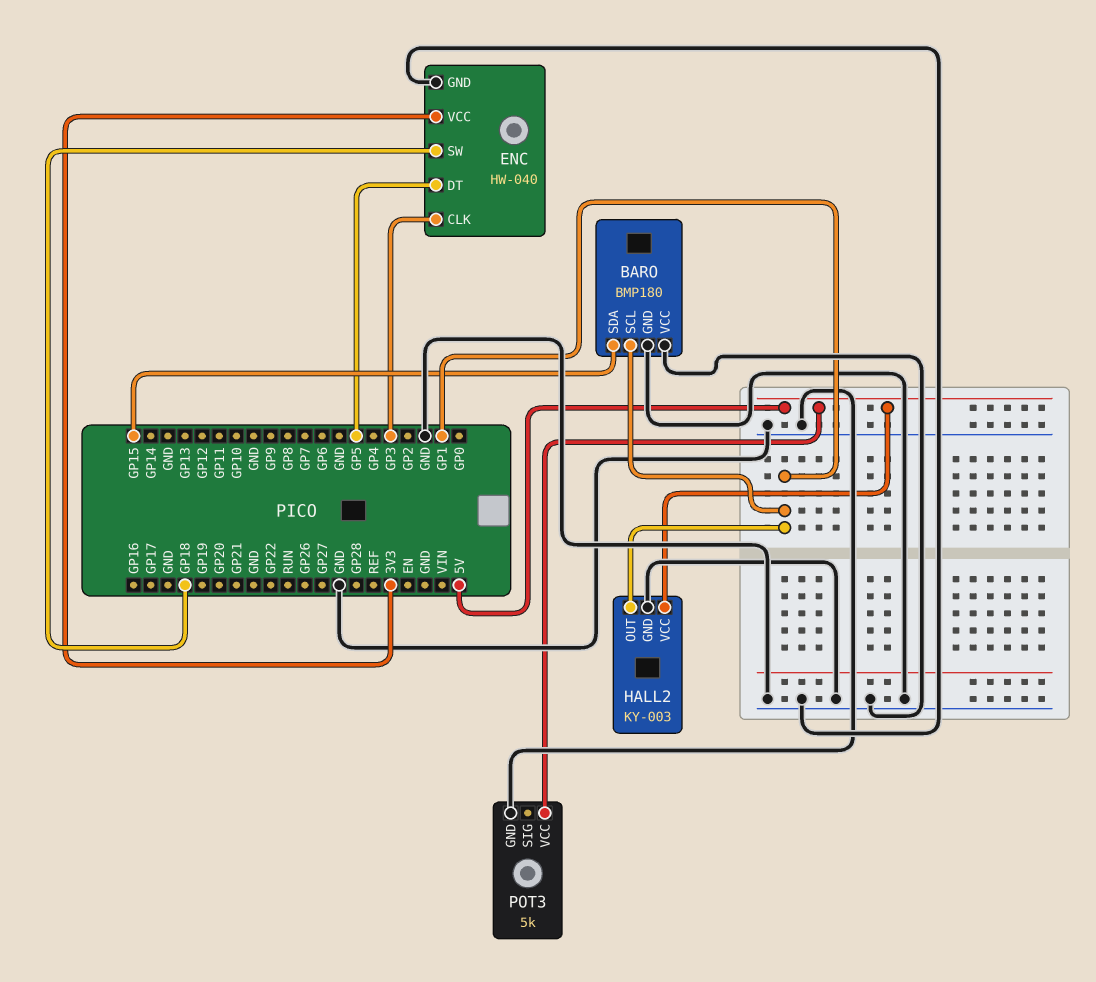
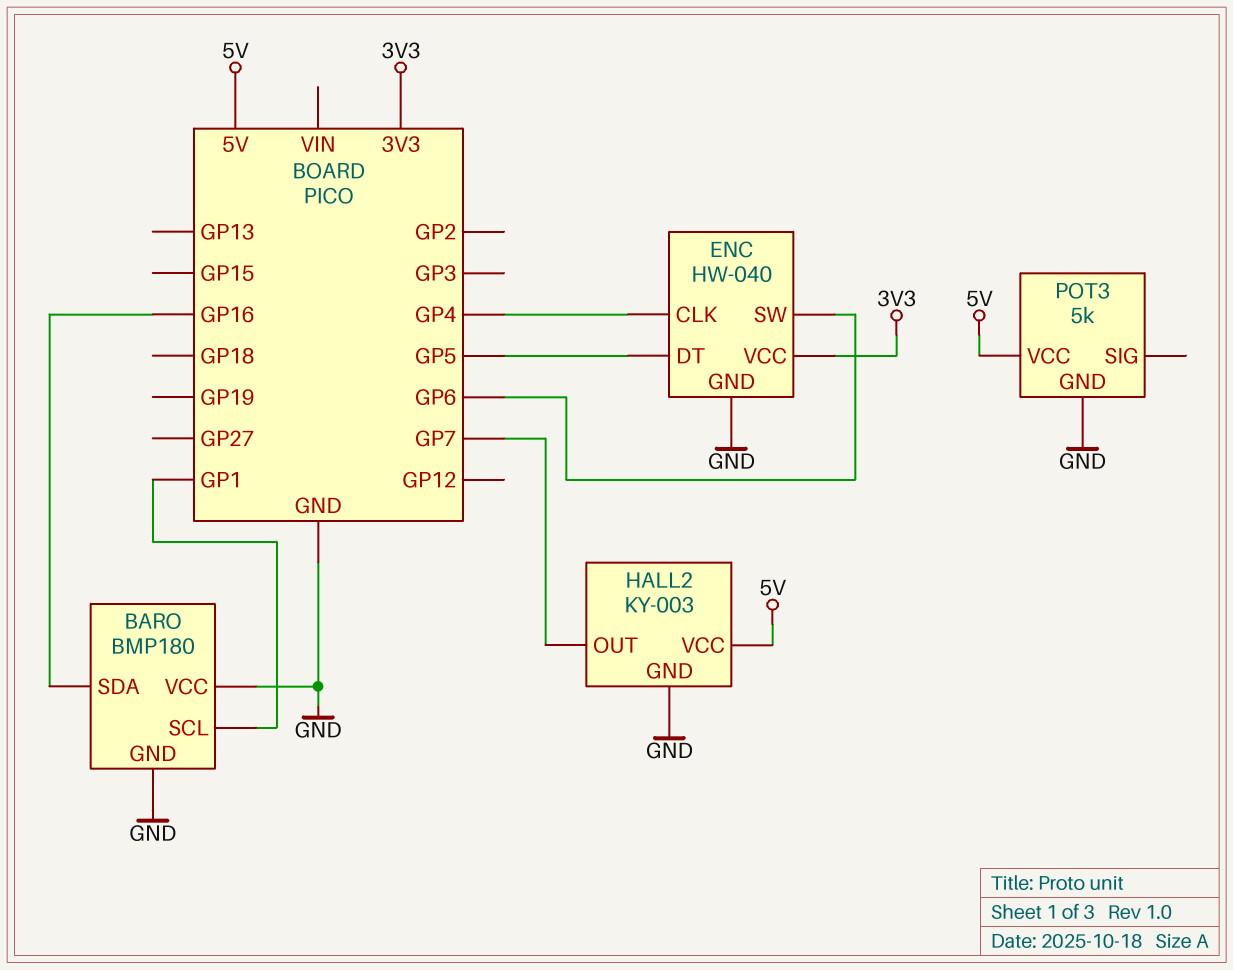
BARO pin SDA: GP15 -> GP16
ENC pin CLK: GP3 -> GP4
ENC pin SW: GP18 -> GP6
HALL2 pin OUT: GP1 -> GP7

